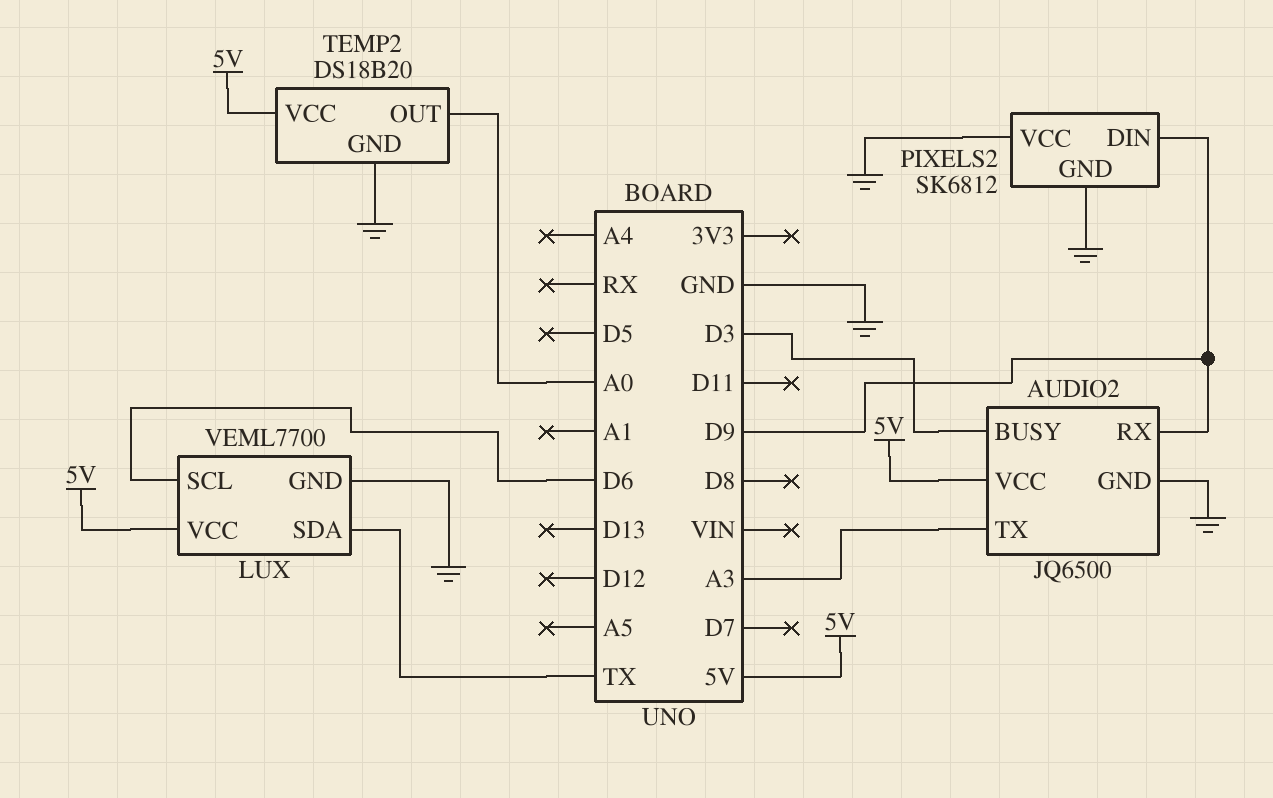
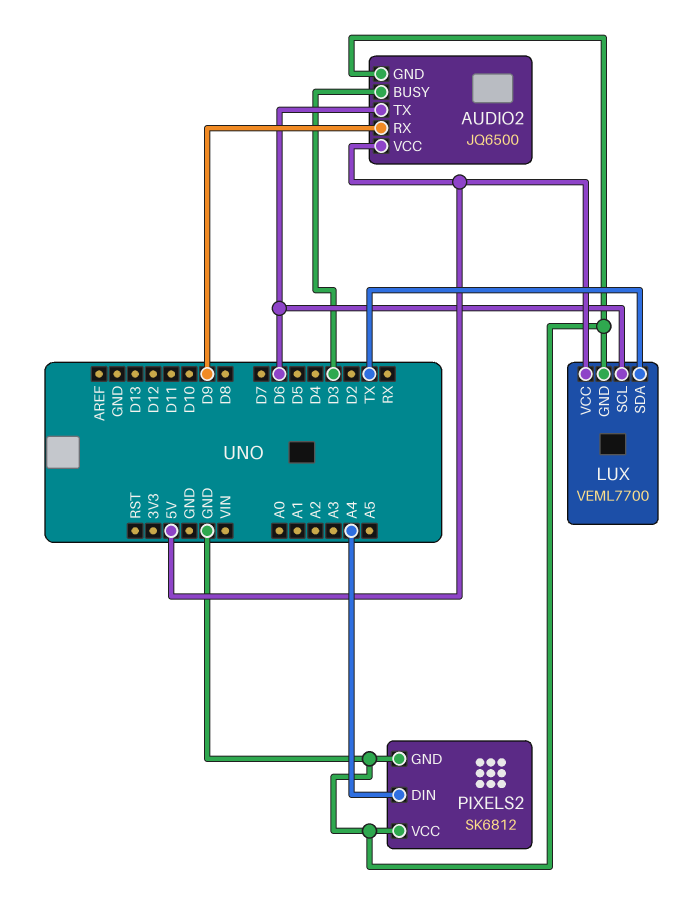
AUDIO2 pin TX: A3 -> D6
PIXELS2 pin DIN: D9 -> A4
TEMP2: DS18B20 -> none
TEMP2 pin GND: GND -> none
TEMP2 pin OUT: A0 -> none
TEMP2 pin VCC: 5V -> none

